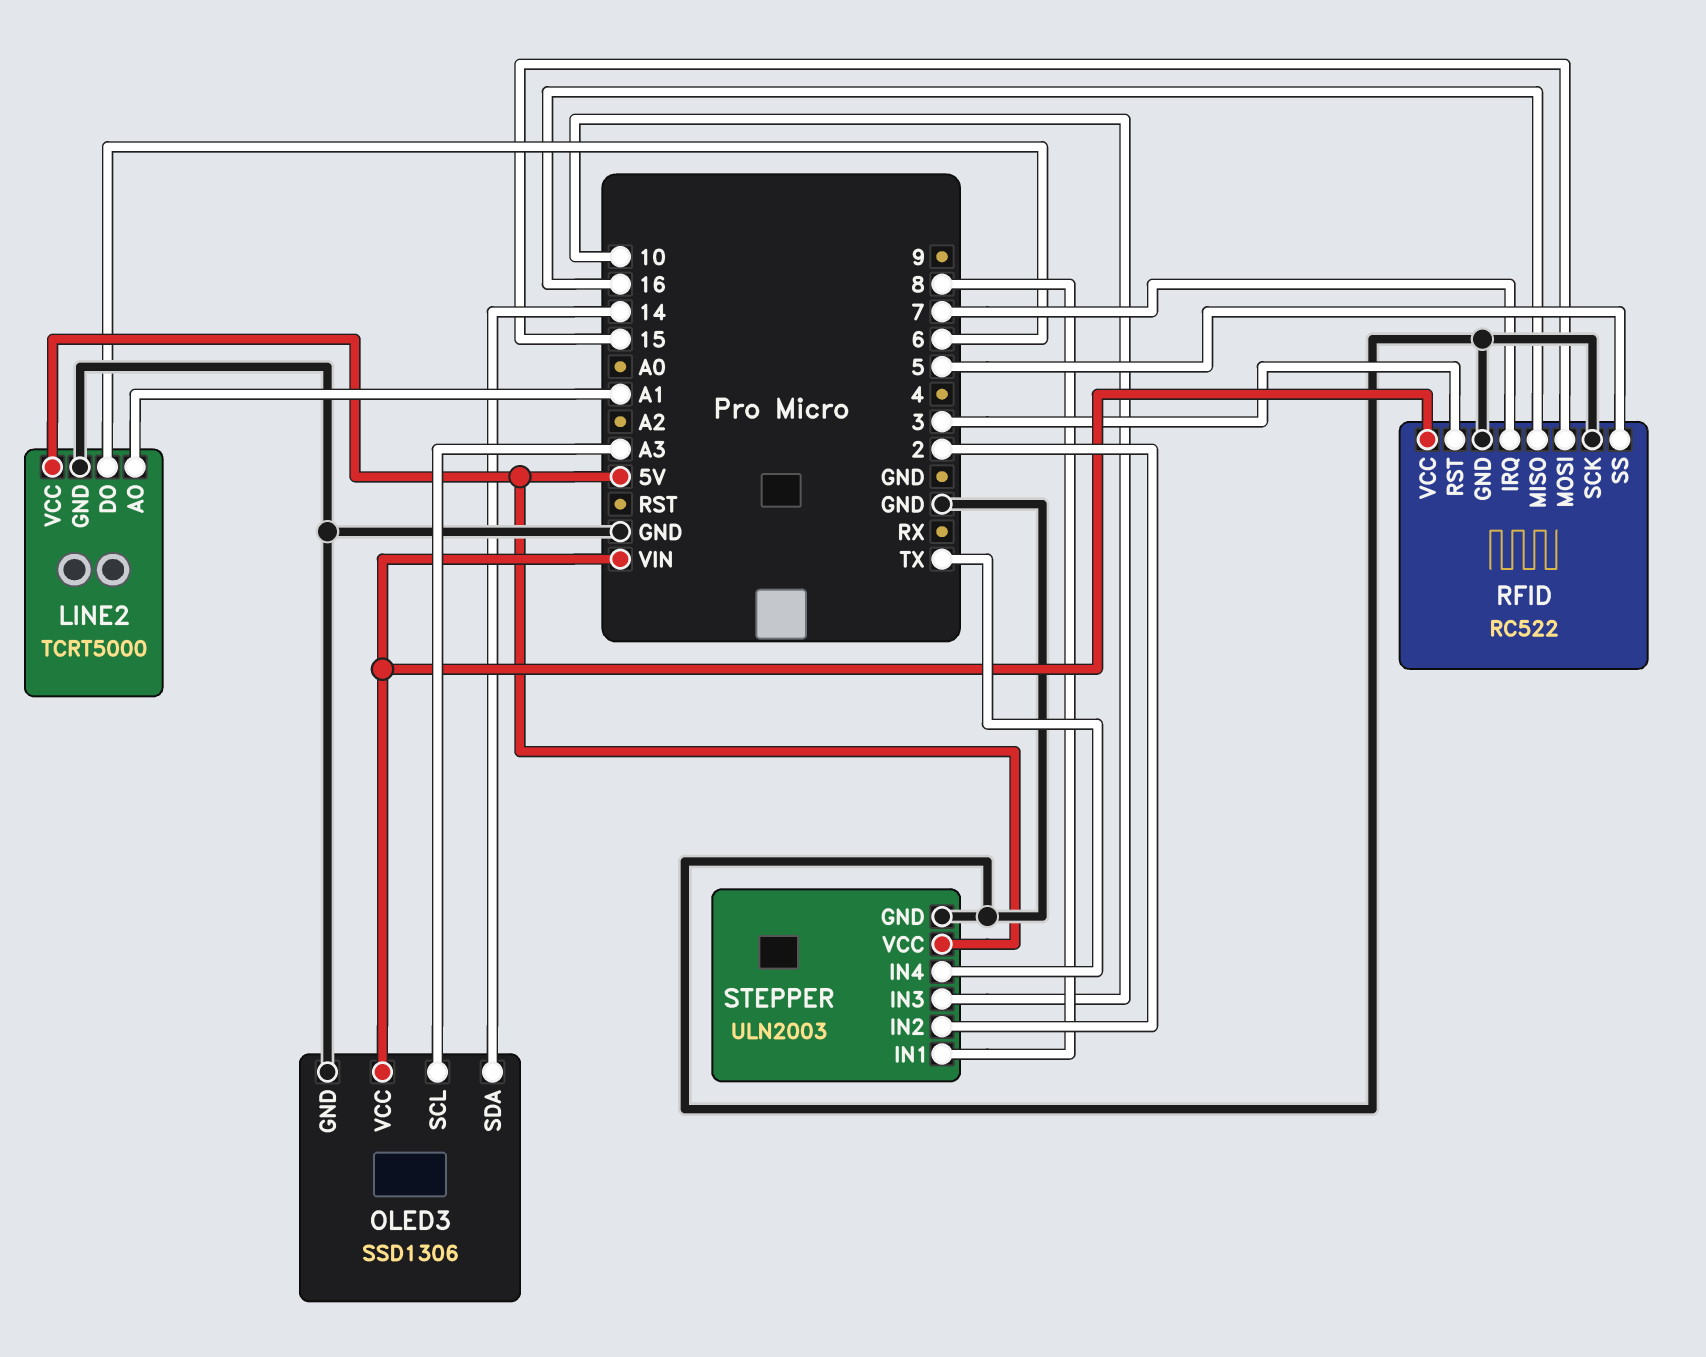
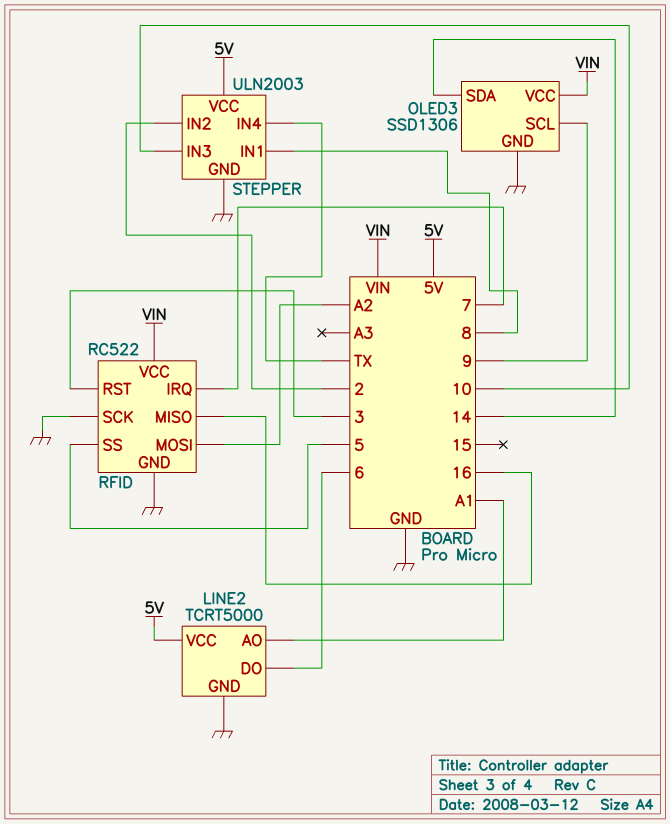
OLED3 pin SCL: A3 -> 9
RFID pin MOSI: 15 -> A2

